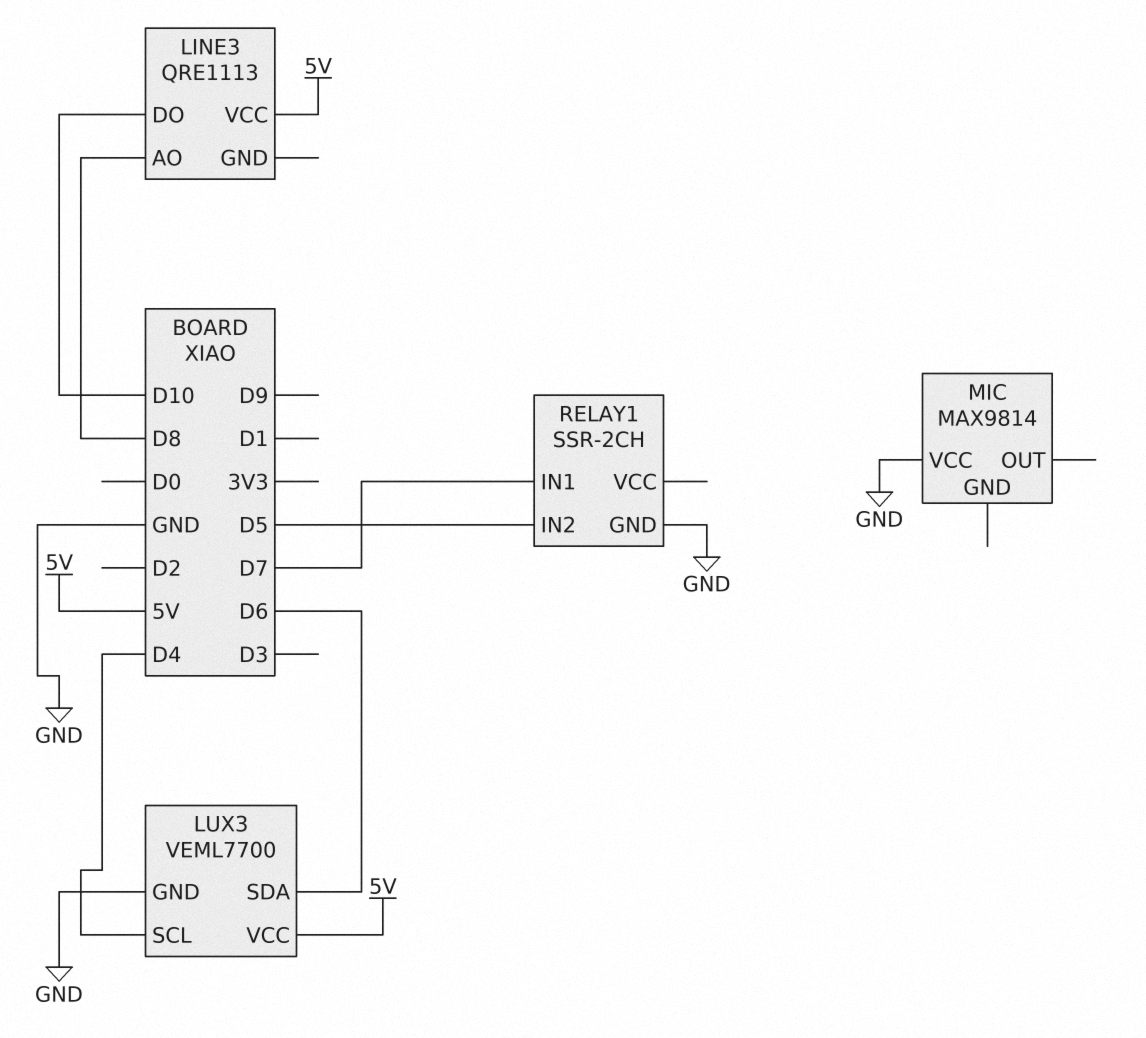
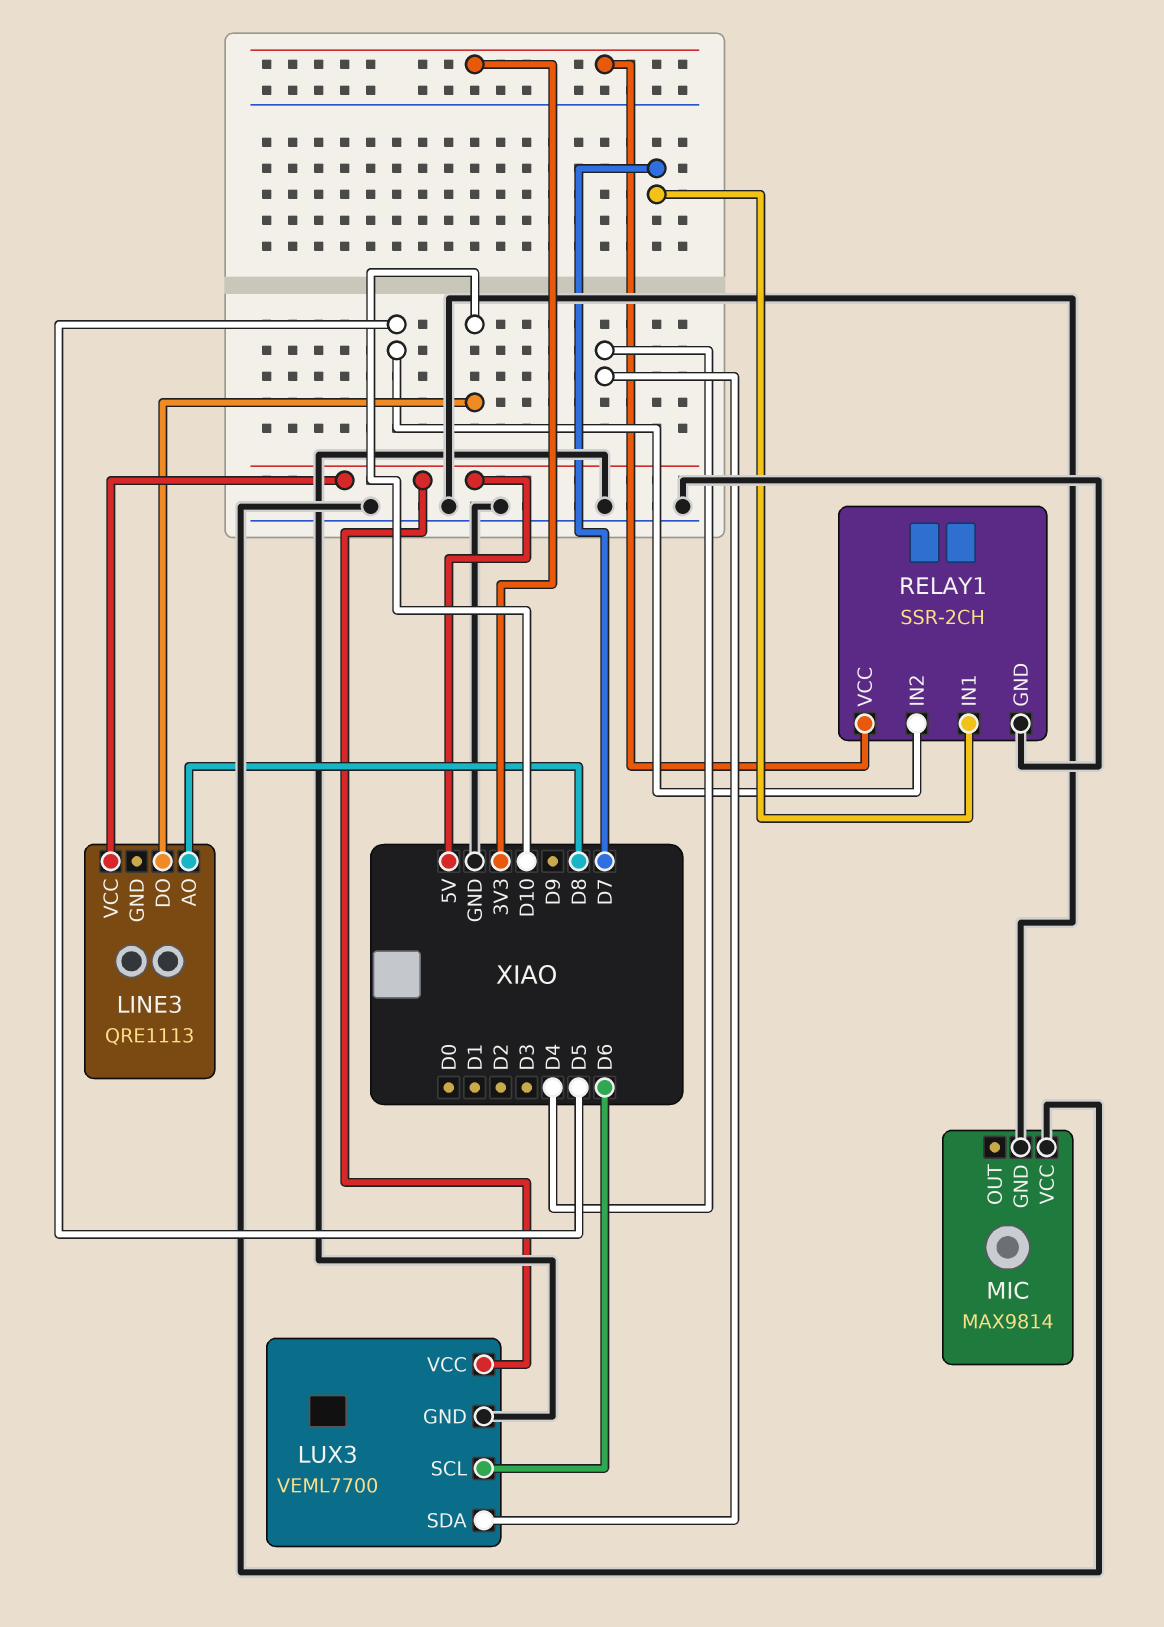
LUX3 pin SCL: D4 -> D6
LUX3 pin SDA: D6 -> D4
MIC pin GND: none -> GND
RELAY1 pin VCC: none -> 3V3

